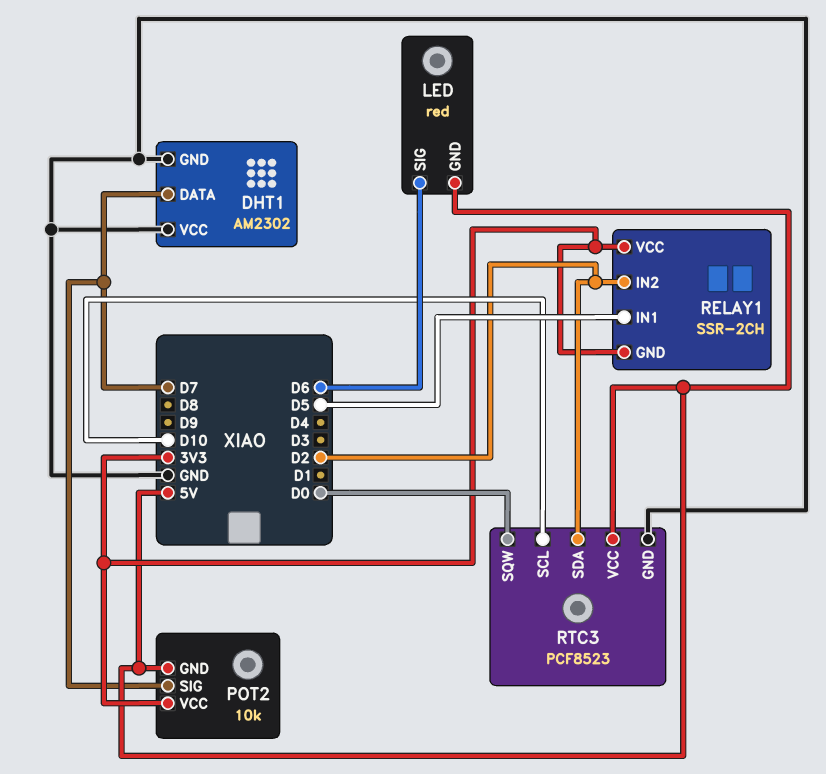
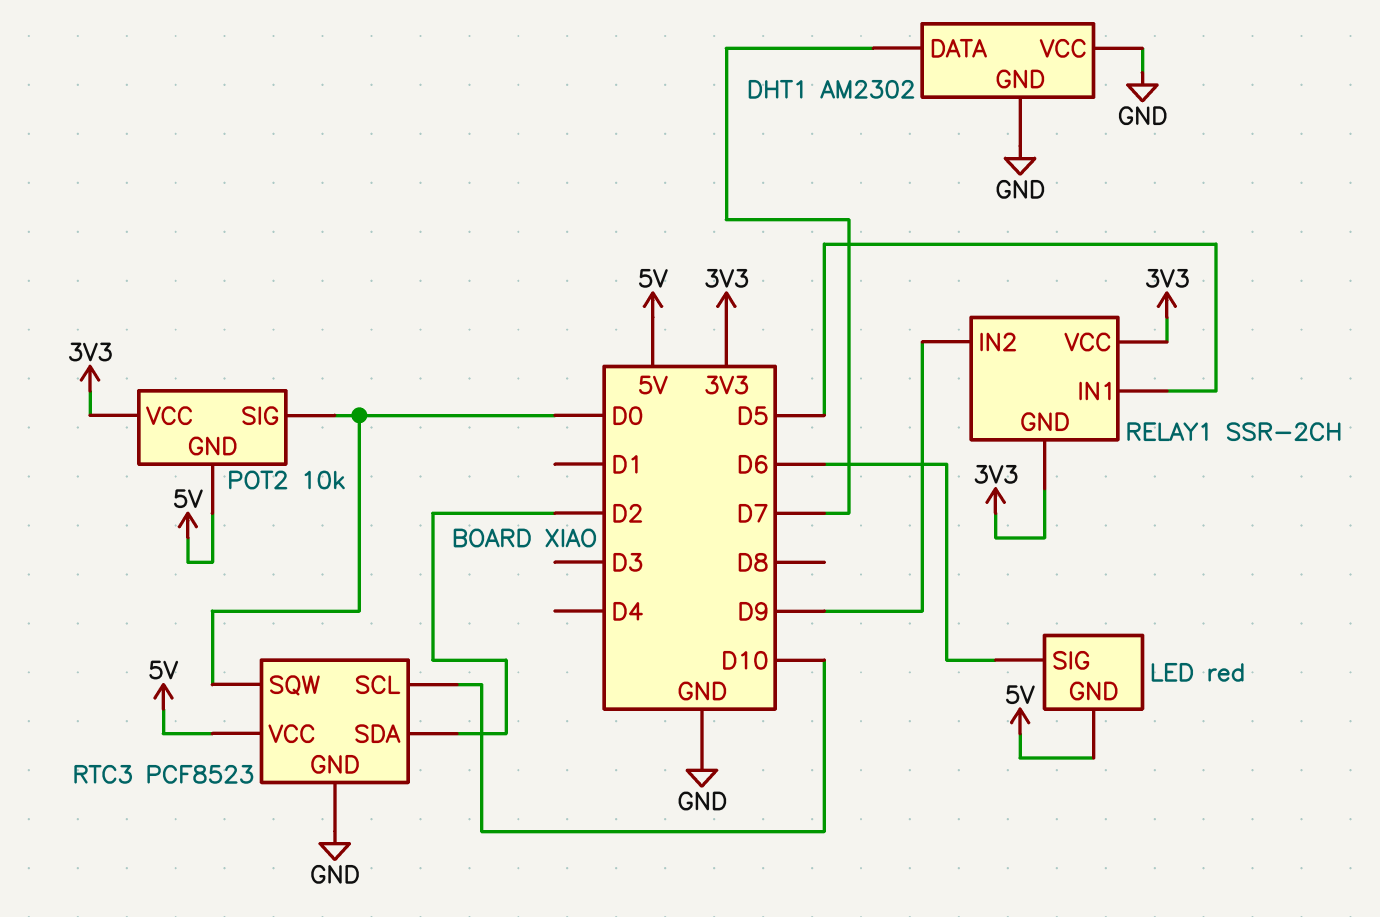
POT2 pin SIG: D7 -> D0
RELAY1 pin IN2: D2 -> D9

